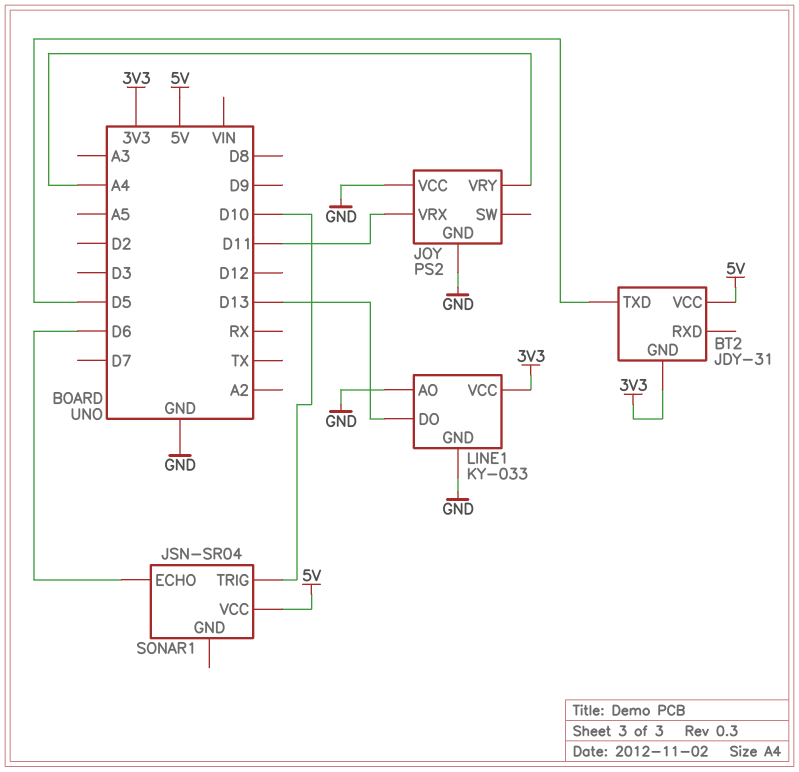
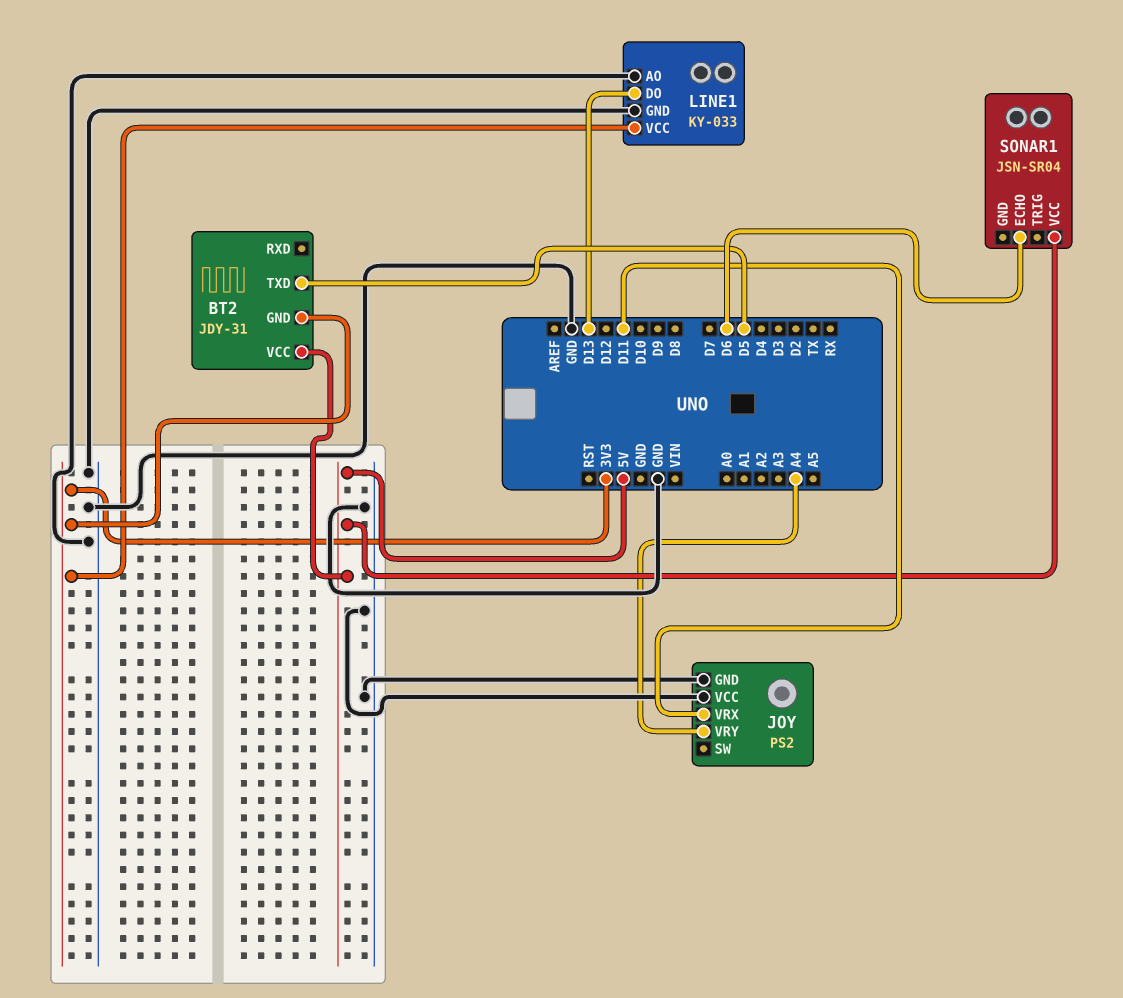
SONAR1 pin TRIG: D10 -> none

